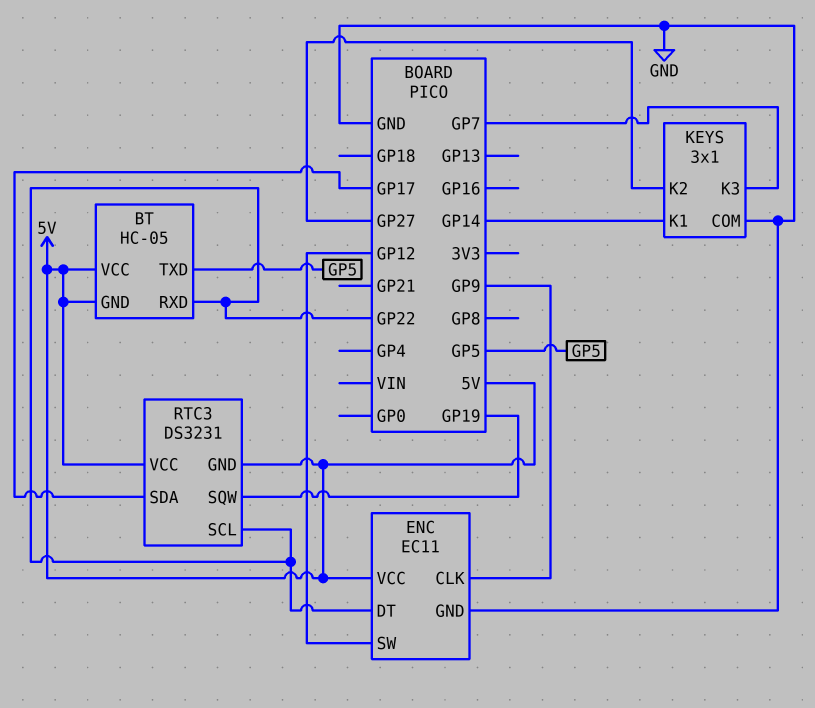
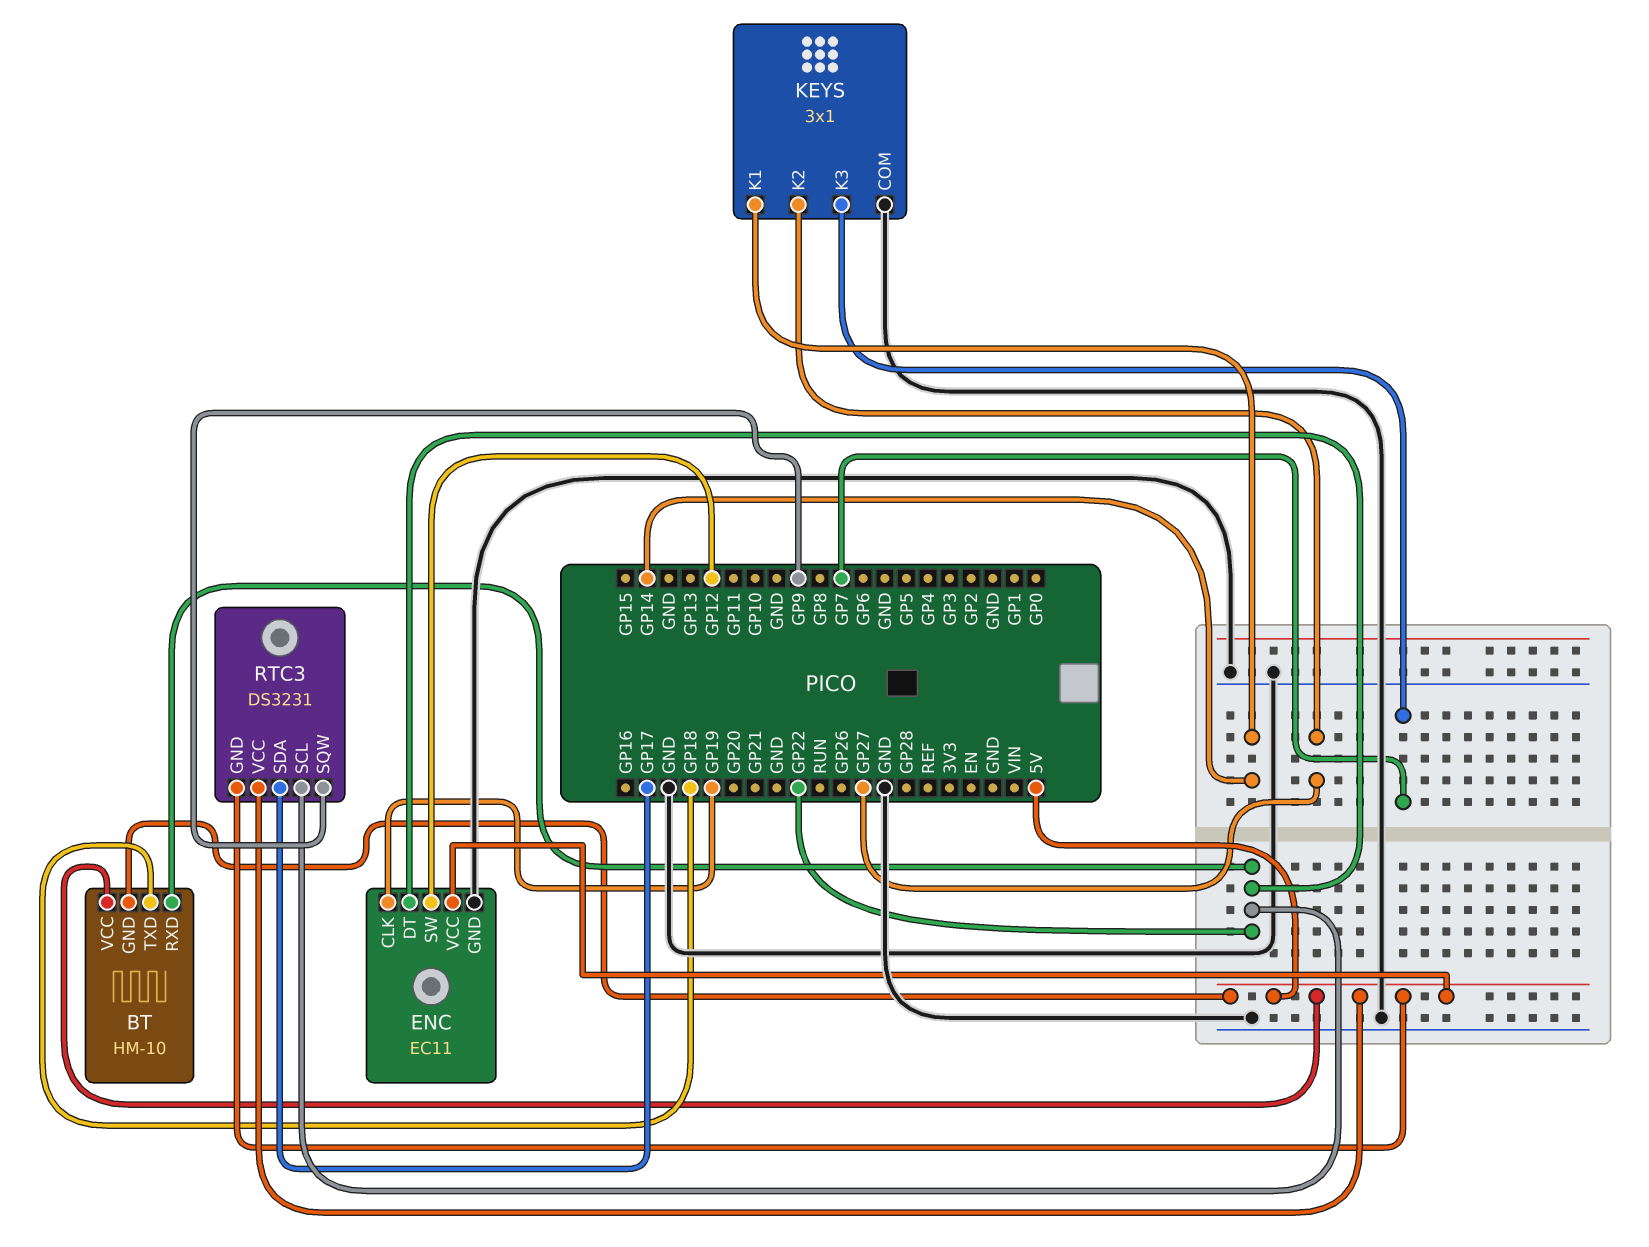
BT: HC-05 -> HM-10
BT pin TXD: GP5 -> GP18
ENC pin CLK: GP9 -> GP19
RTC3 pin SQW: GP19 -> GP9

